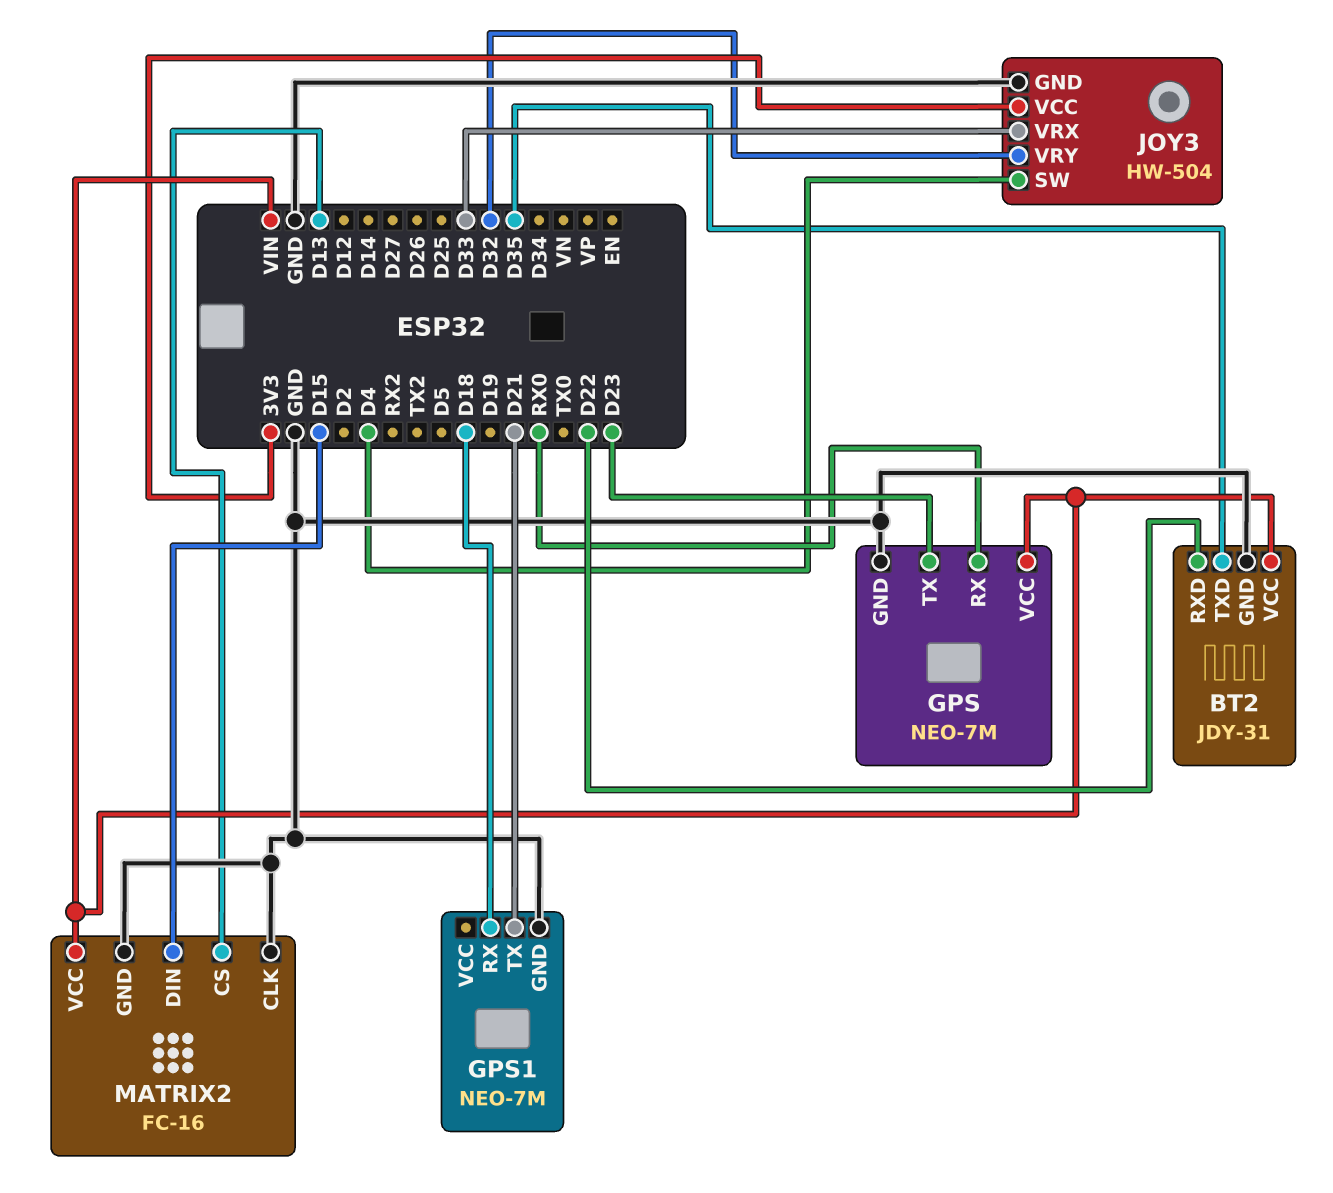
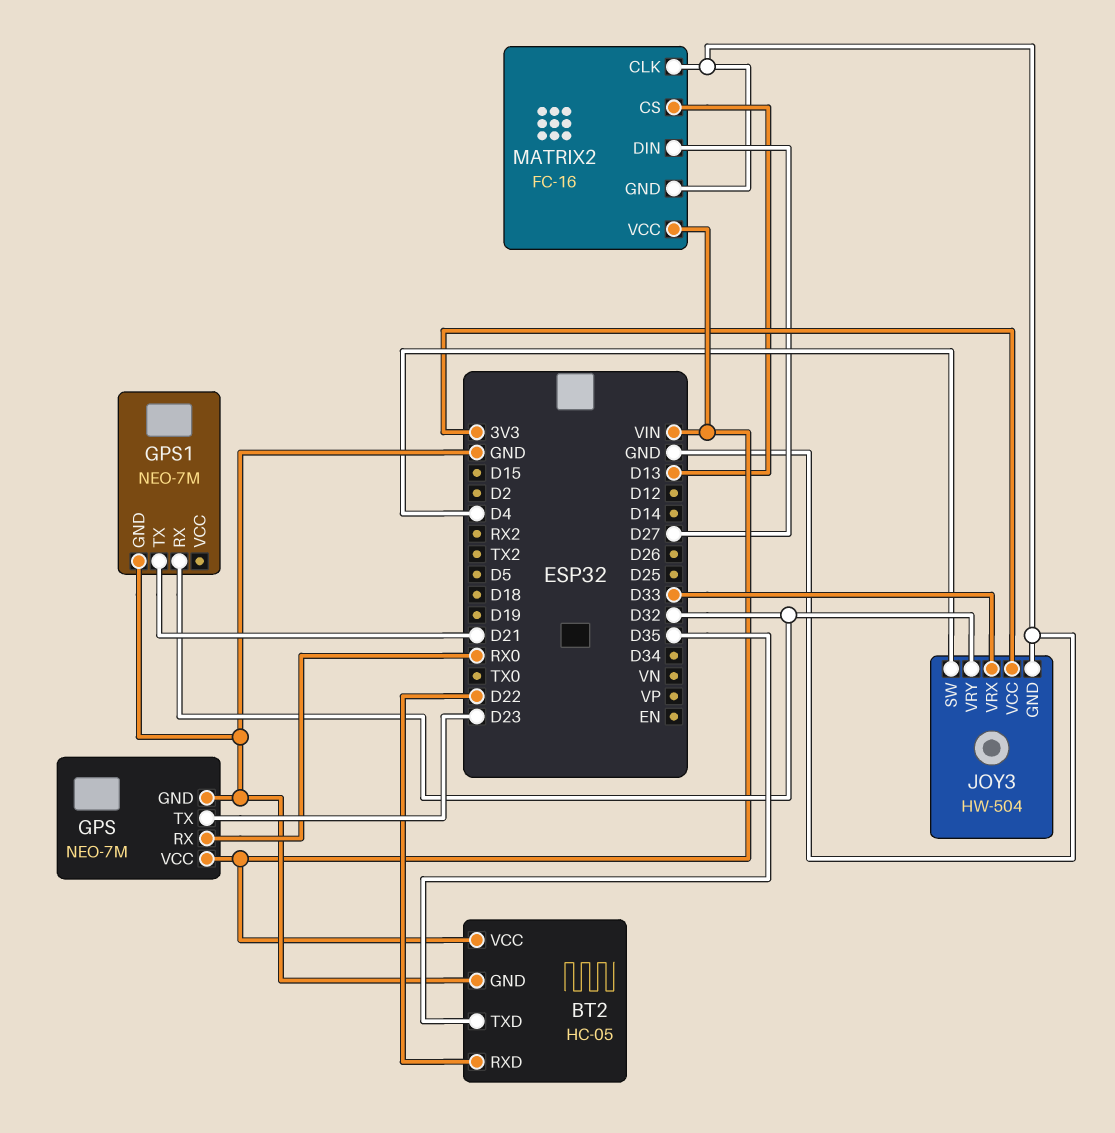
BT2: JDY-31 -> HC-05
GPS1 pin RX: D18 -> D32
MATRIX2 pin DIN: D15 -> D27

